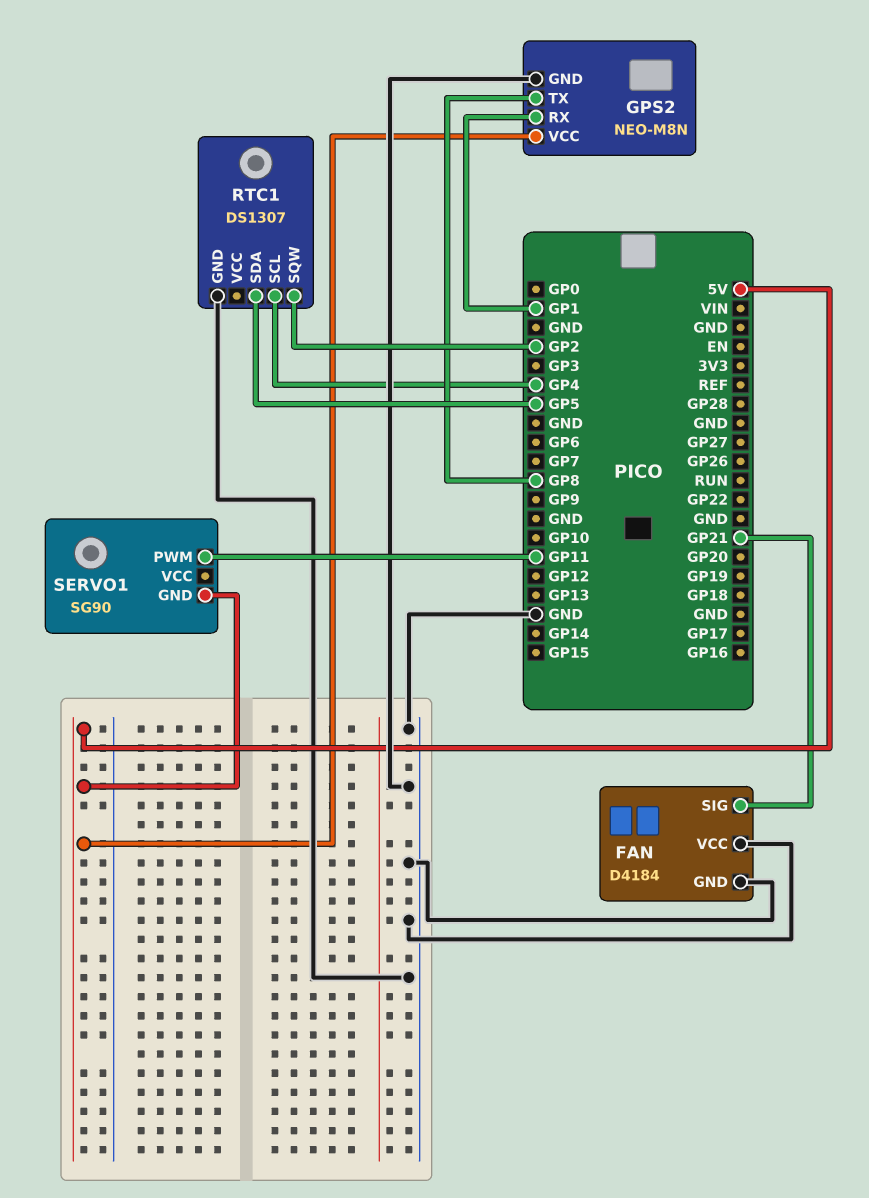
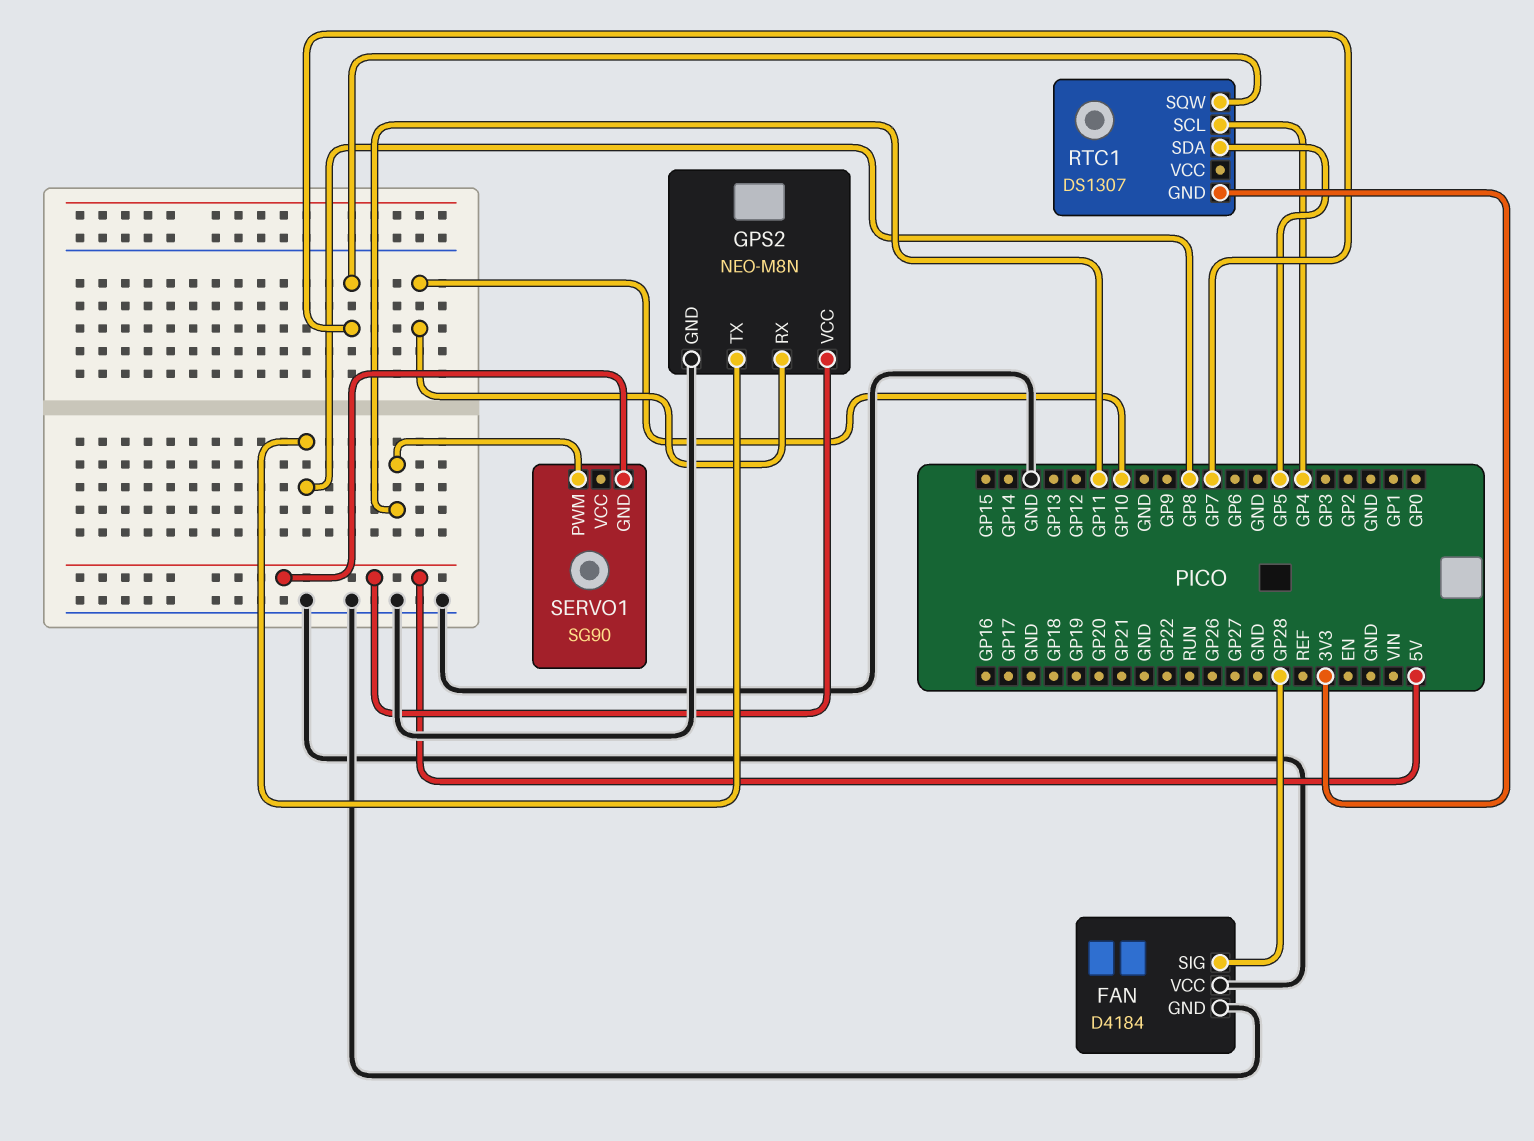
FAN pin SIG: GP21 -> GP28
GPS2 pin RX: GP1 -> GP10
RTC1 pin GND: GND -> 3V3
RTC1 pin SQW: GP2 -> GP7

